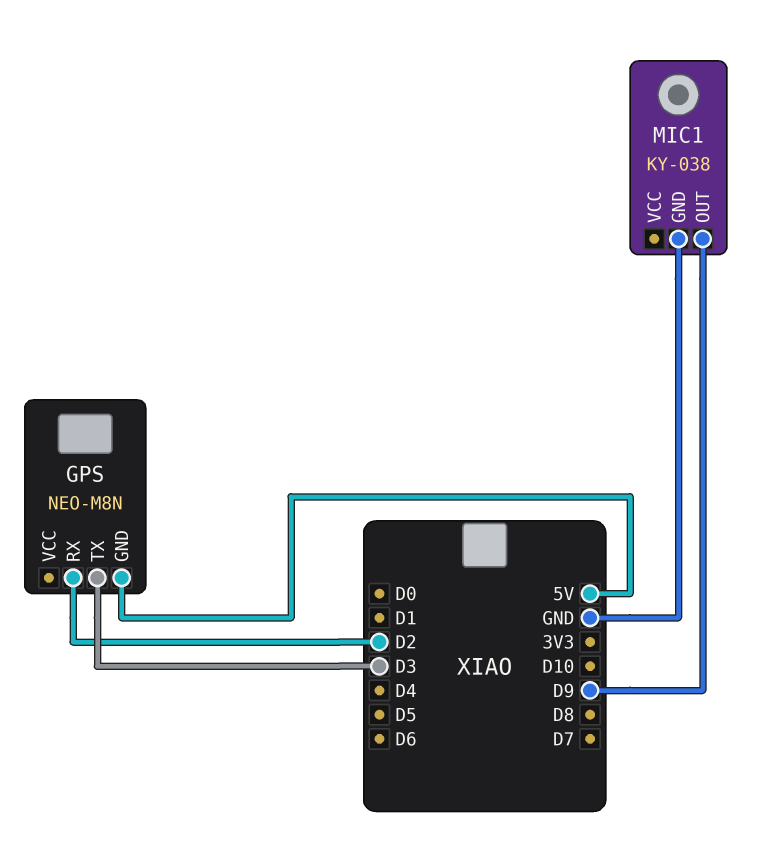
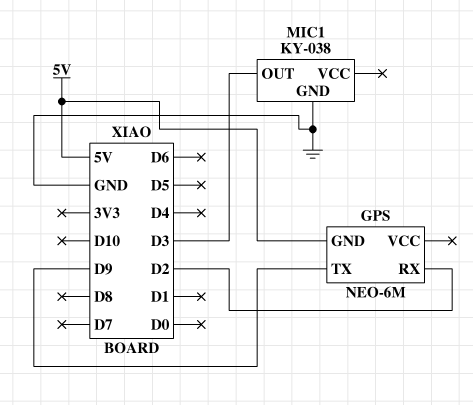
GPS: NEO-M8N -> NEO-6M
GPS pin TX: D3 -> D9
MIC1 pin OUT: D9 -> D3

